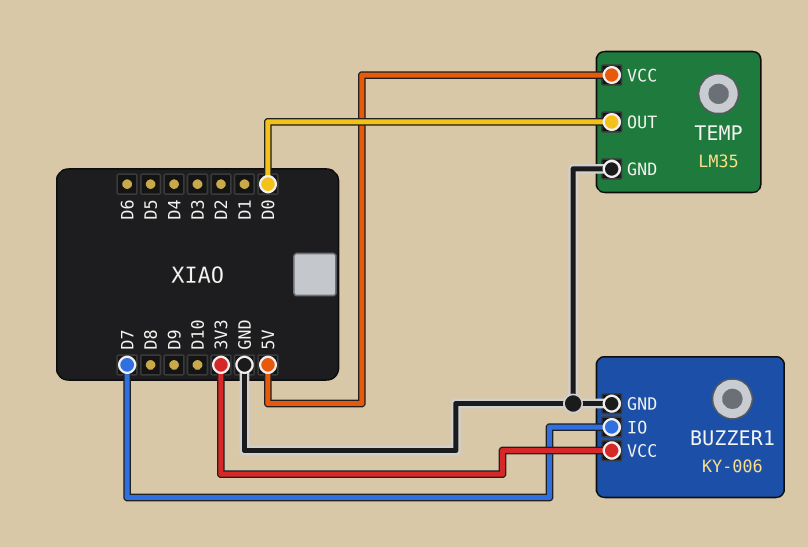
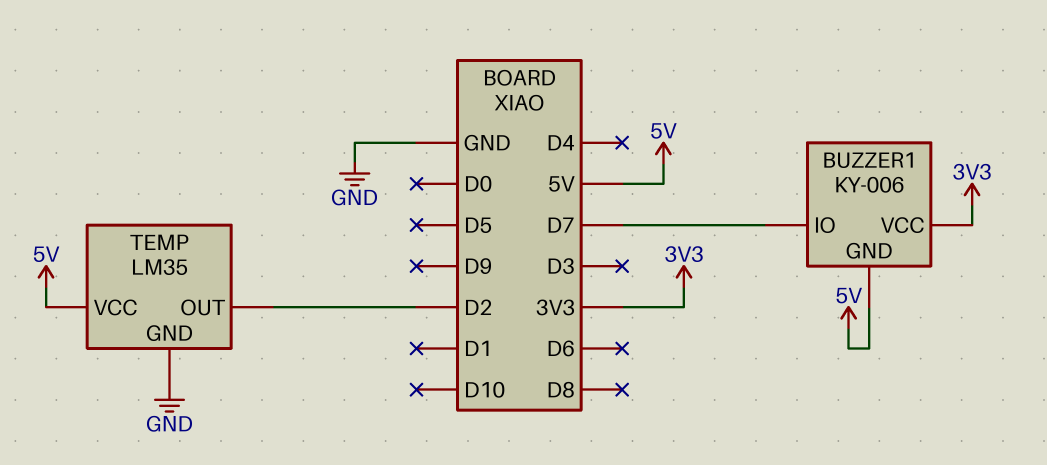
BUZZER1 pin GND: GND -> 5V
TEMP pin OUT: D0 -> D2

